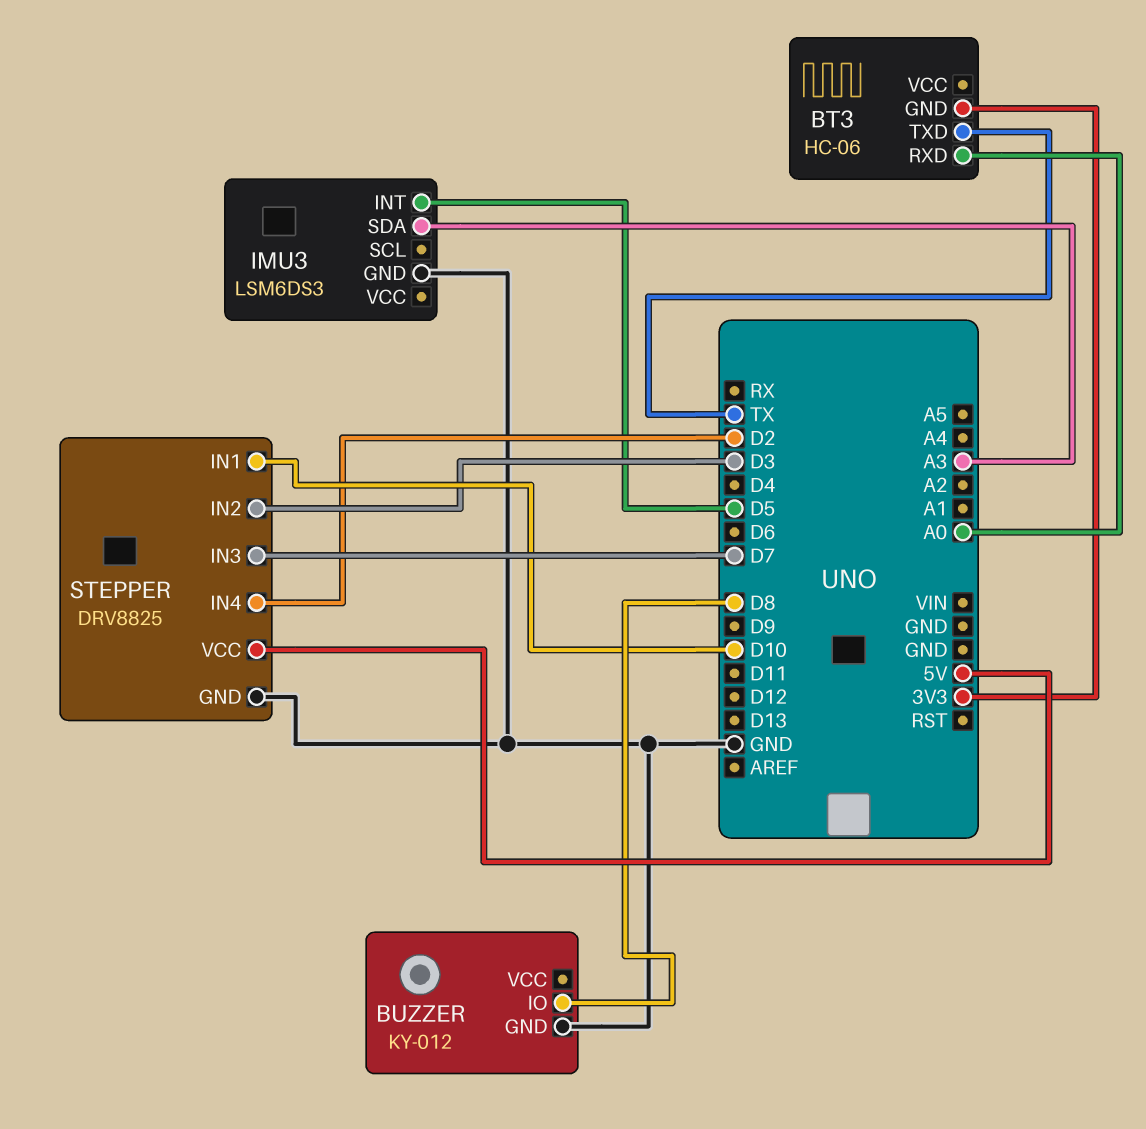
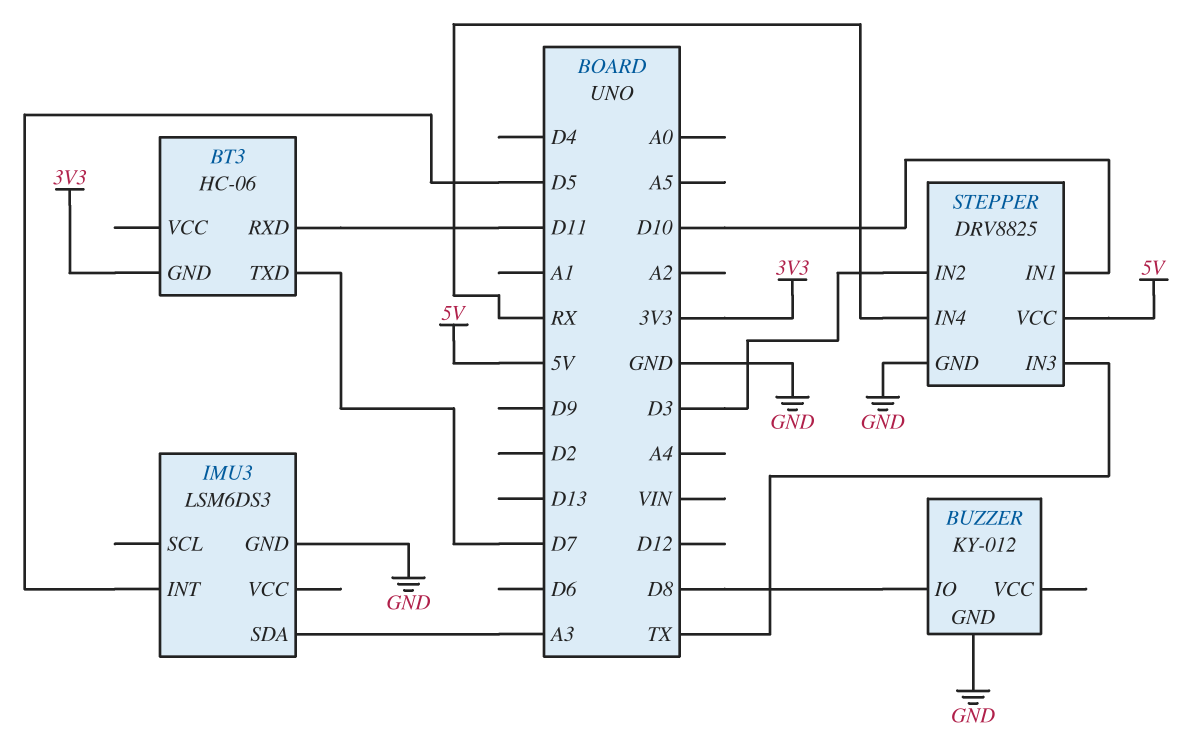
BT3 pin RXD: A0 -> D11
BT3 pin TXD: TX -> D7
STEPPER pin IN3: D7 -> TX
STEPPER pin IN4: D2 -> RX

